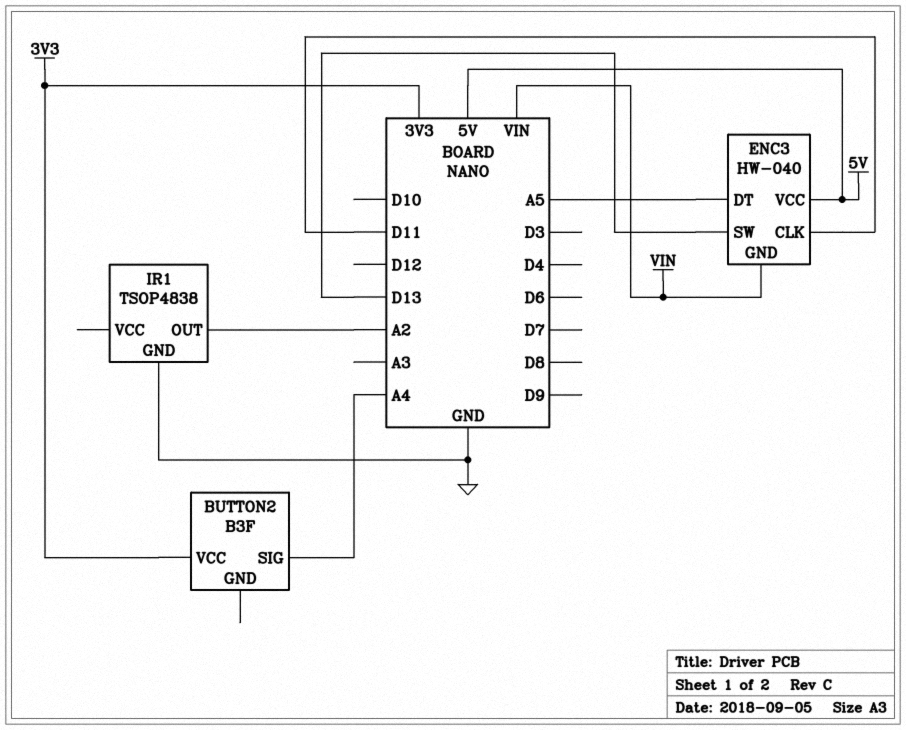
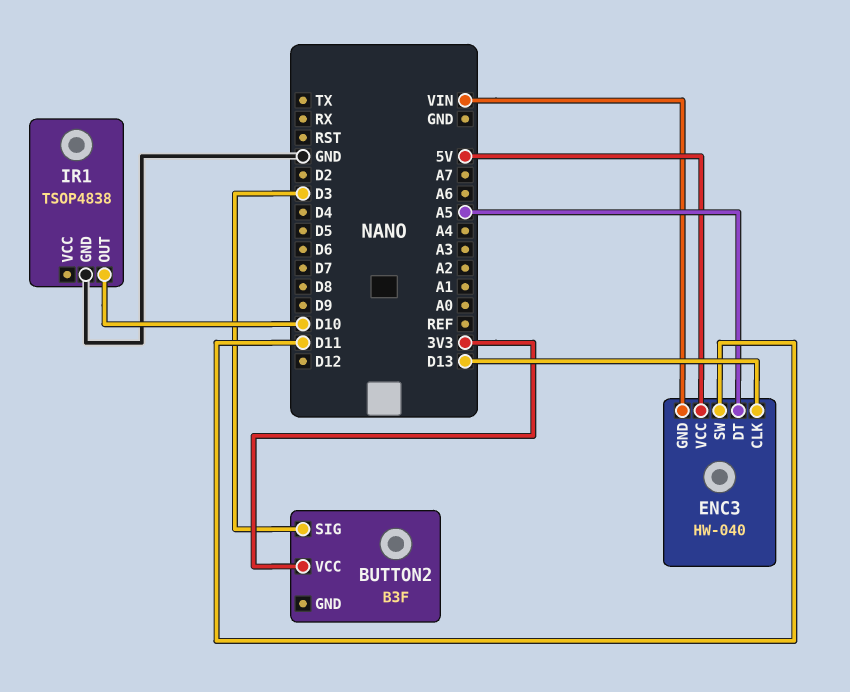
BUTTON2 pin SIG: A4 -> D3
ENC3 pin CLK: D11 -> D13
ENC3 pin SW: D13 -> D11
IR1 pin OUT: A2 -> D10

